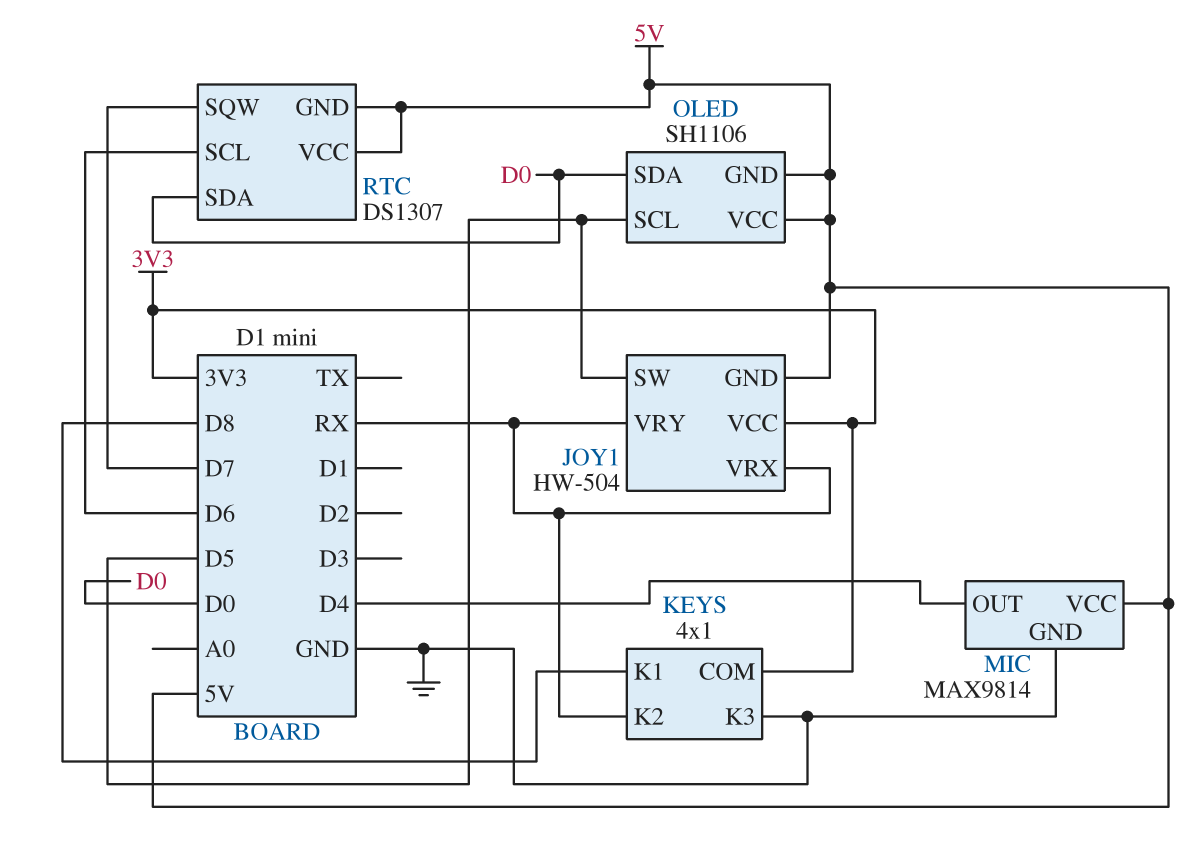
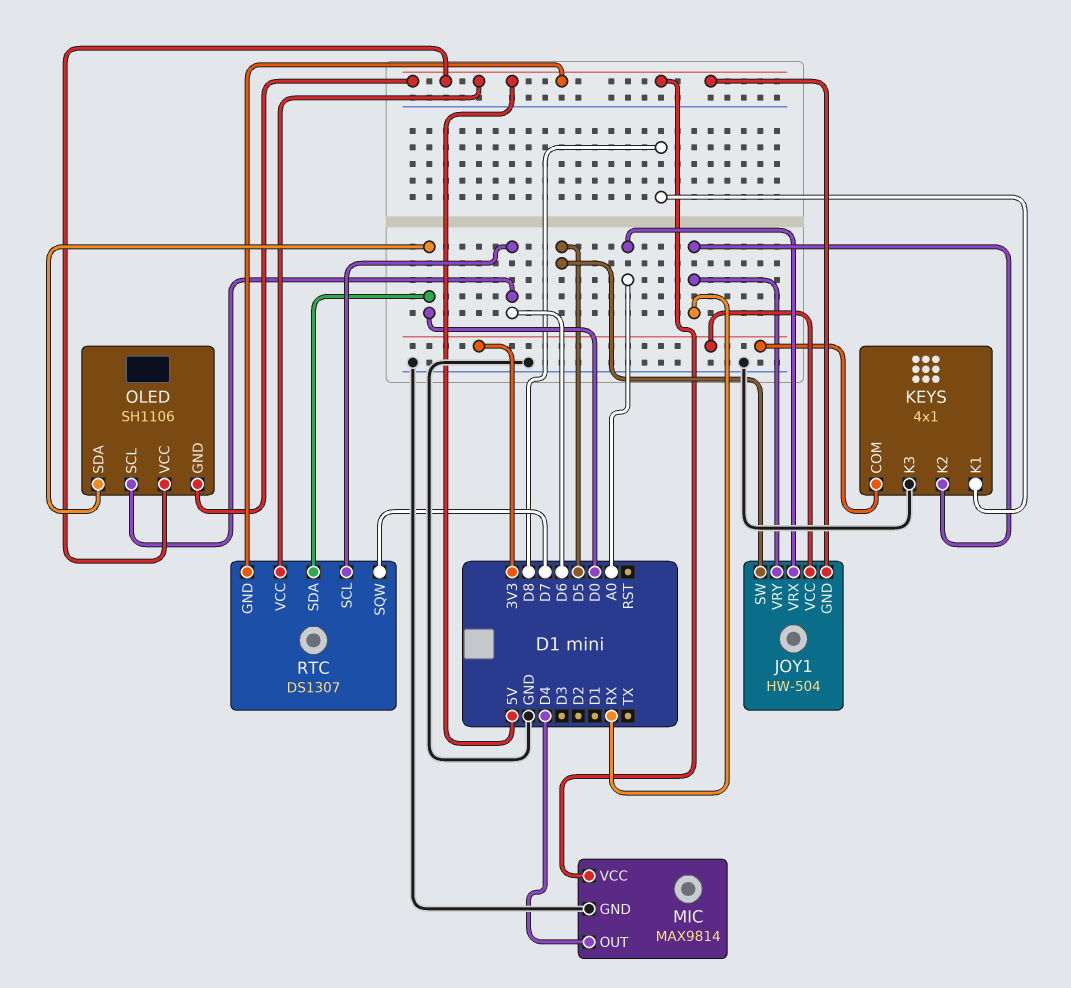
JOY1 pin VRX: RX -> A0
OLED pin SCL: D5 -> D6

